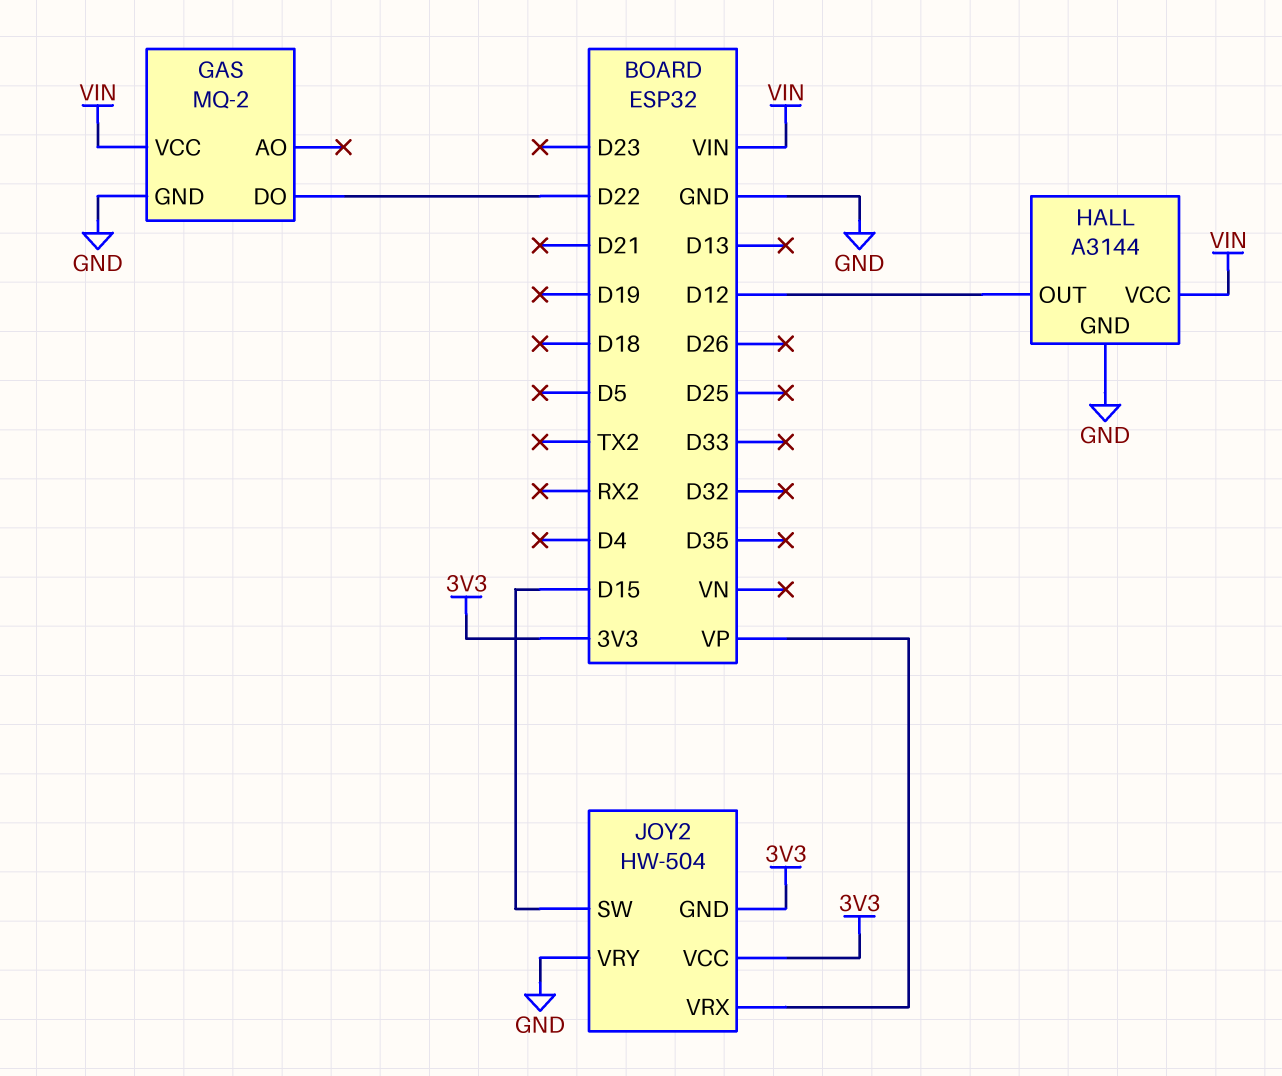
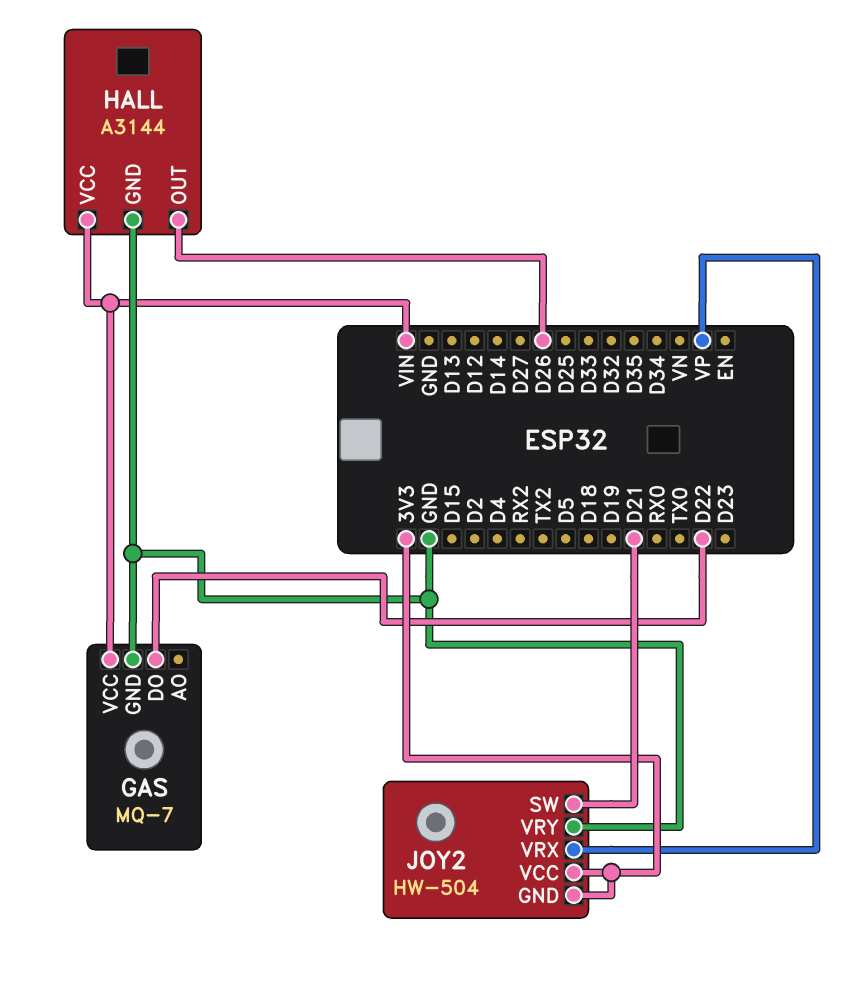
GAS: MQ-2 -> MQ-7
HALL pin OUT: D12 -> D26
JOY2 pin SW: D15 -> D21

